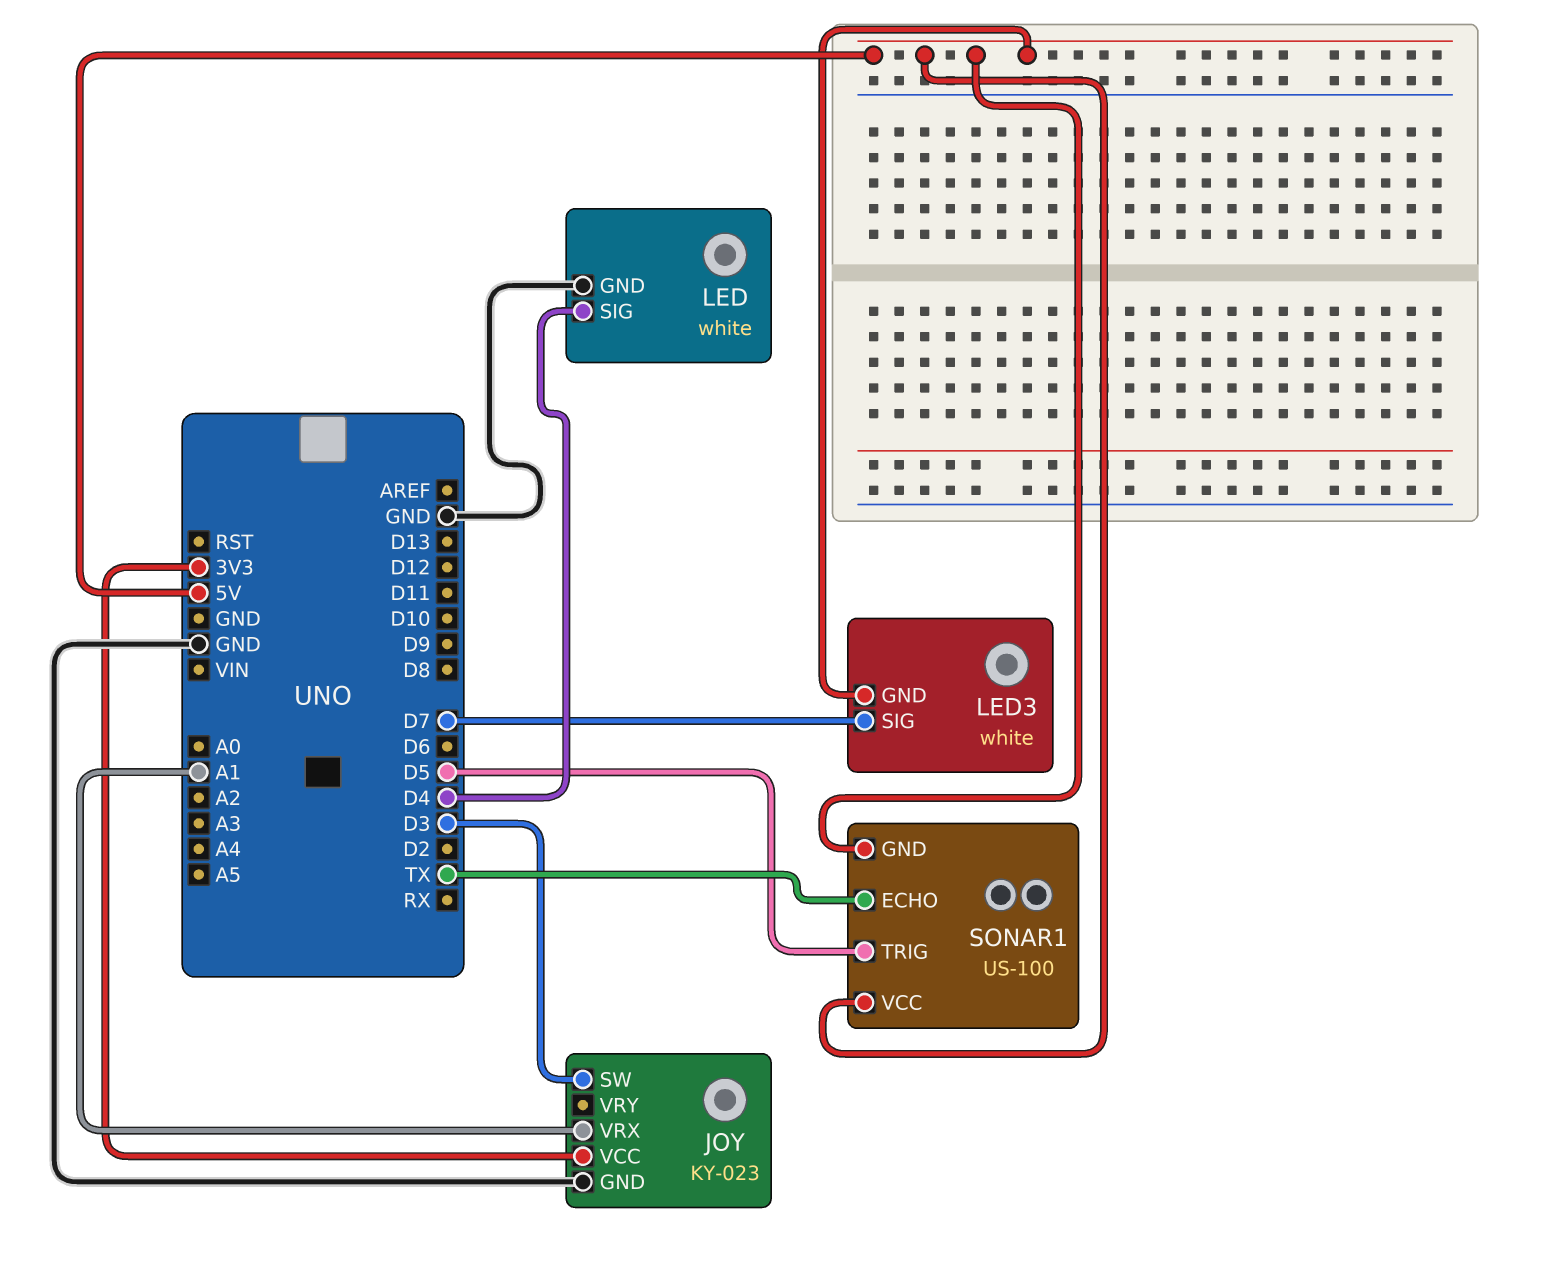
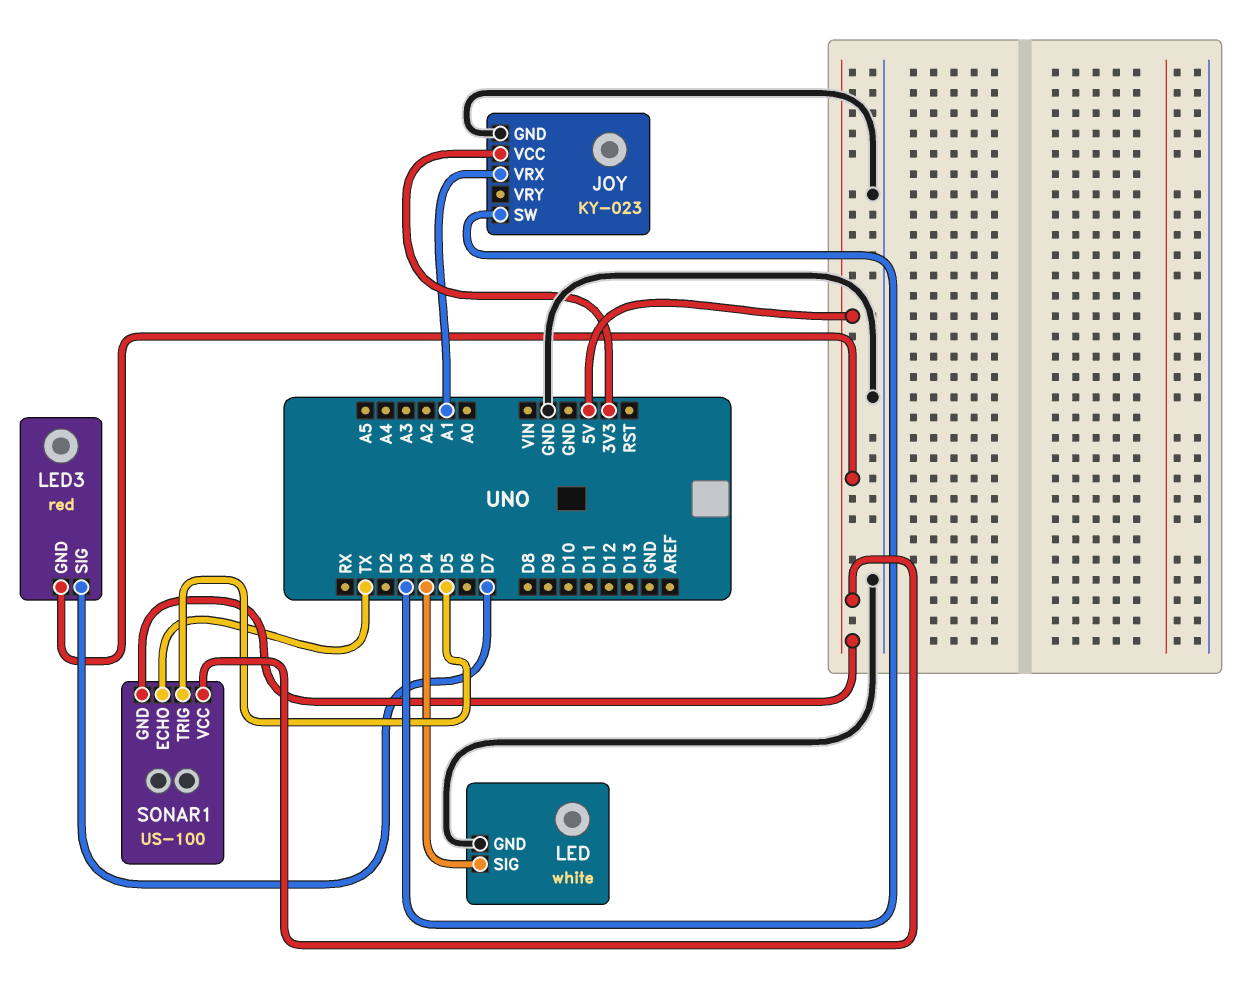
LED3: white -> red

